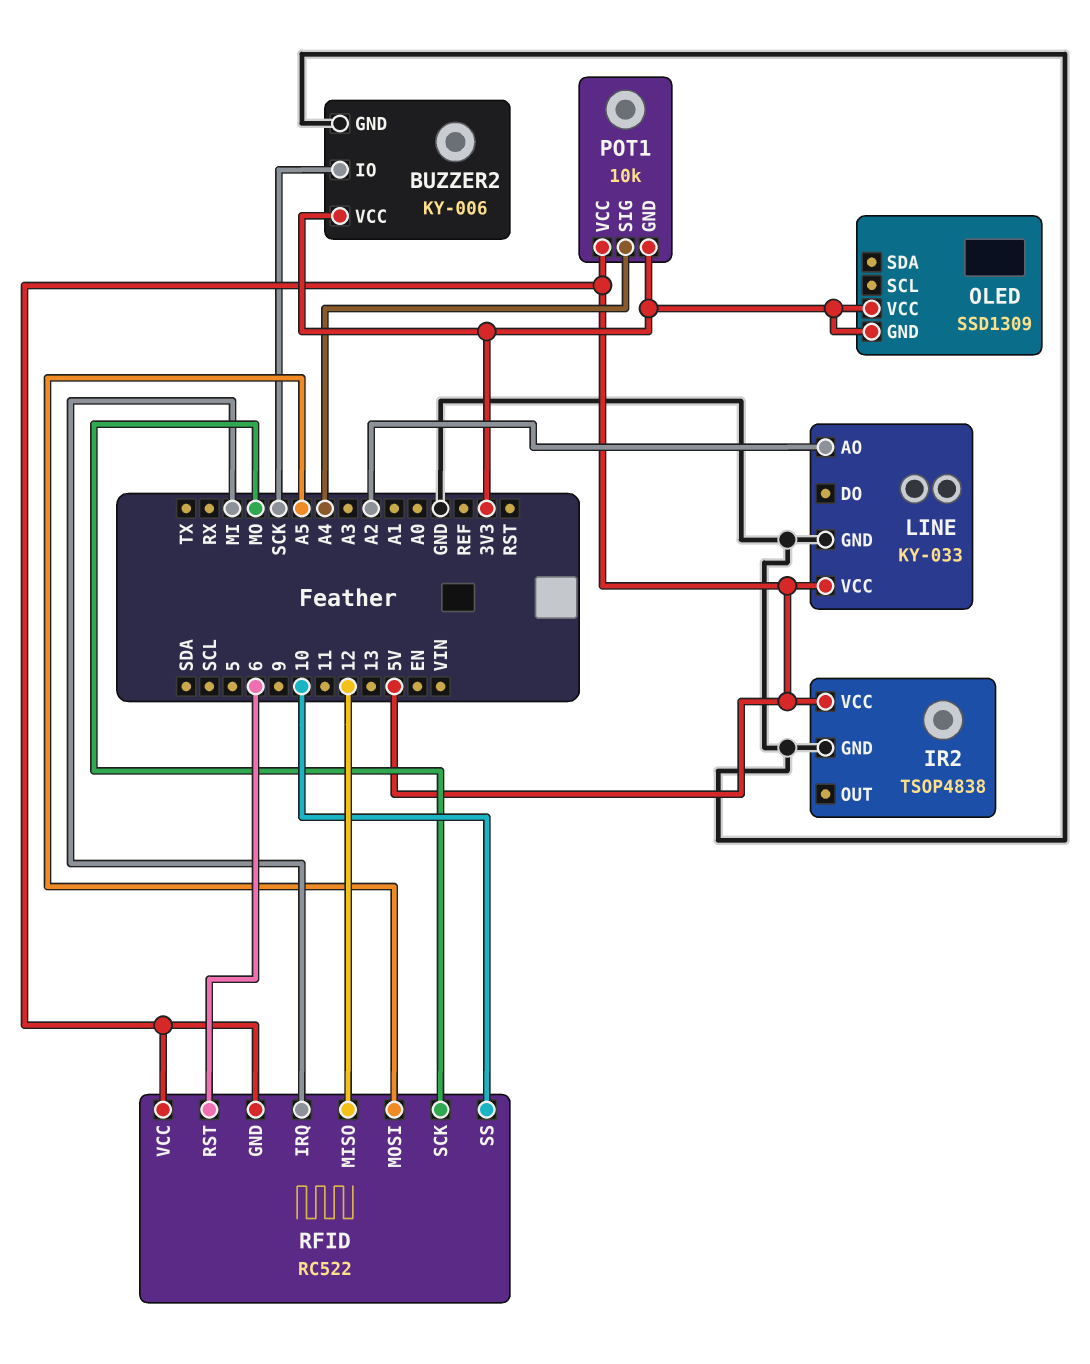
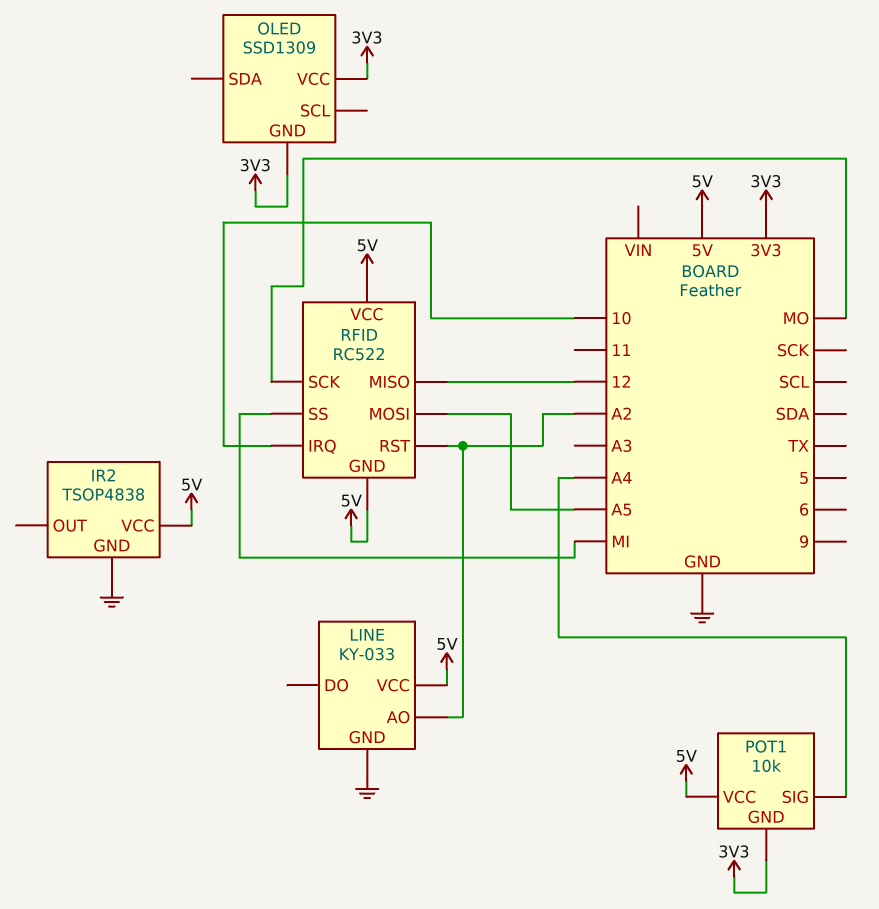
BUZZER2: KY-006 -> none
BUZZER2 pin GND: GND -> none
BUZZER2 pin IO: SCK -> none
BUZZER2 pin VCC: 3V3 -> none
RFID pin IRQ: MI -> 10
RFID pin RST: 6 -> A2
RFID pin SS: 10 -> MI

